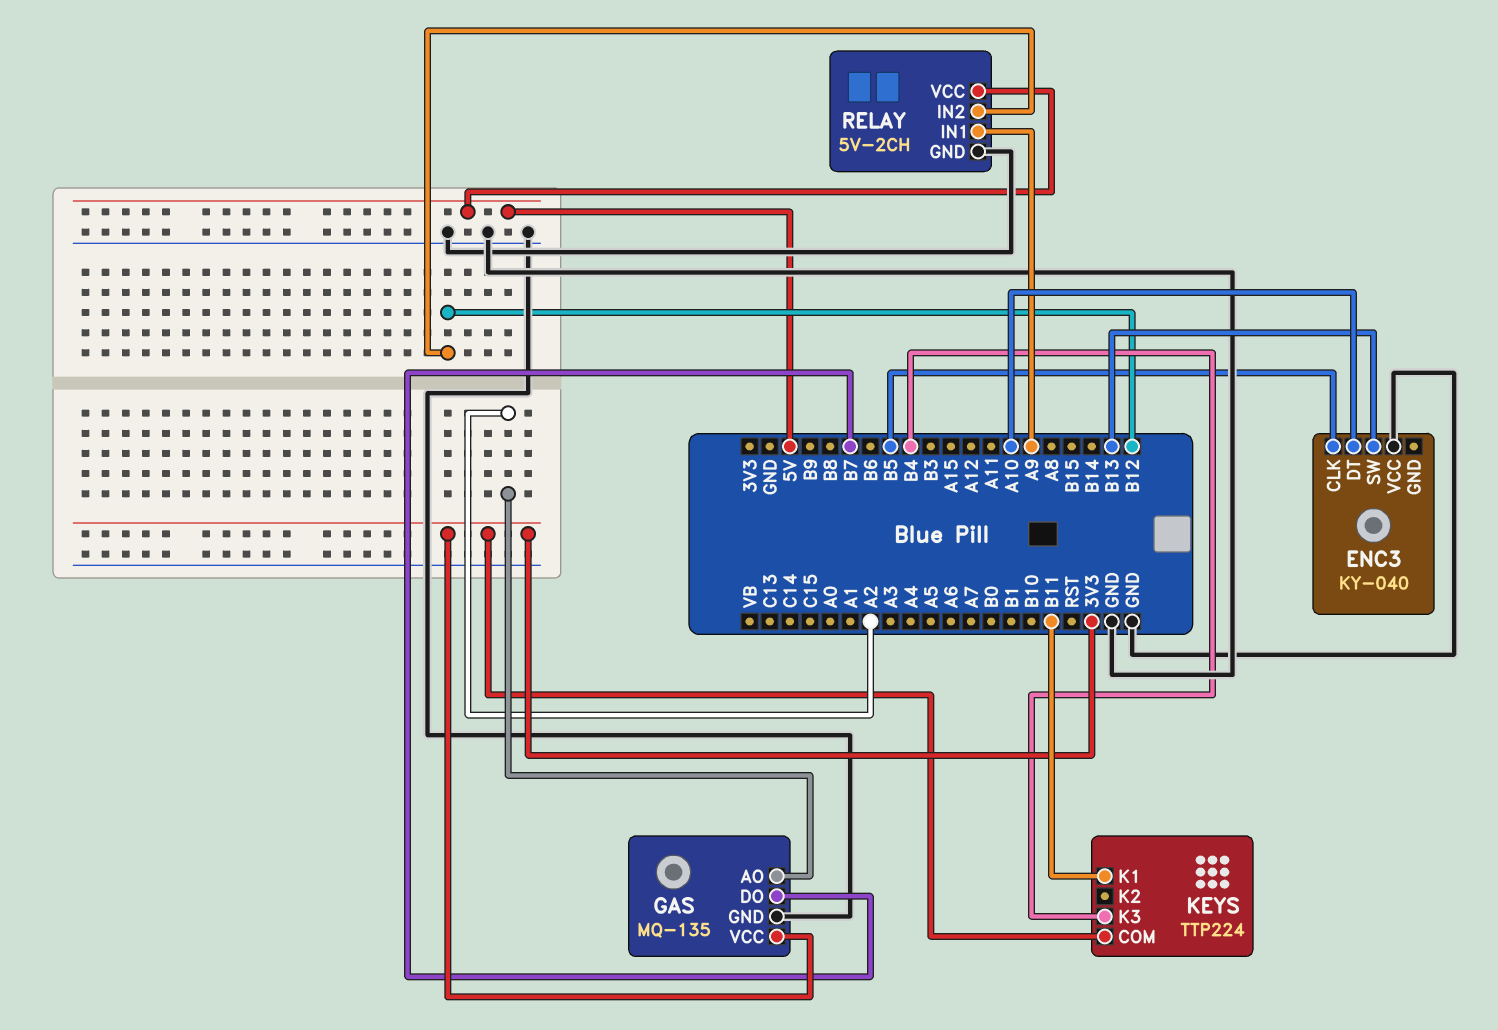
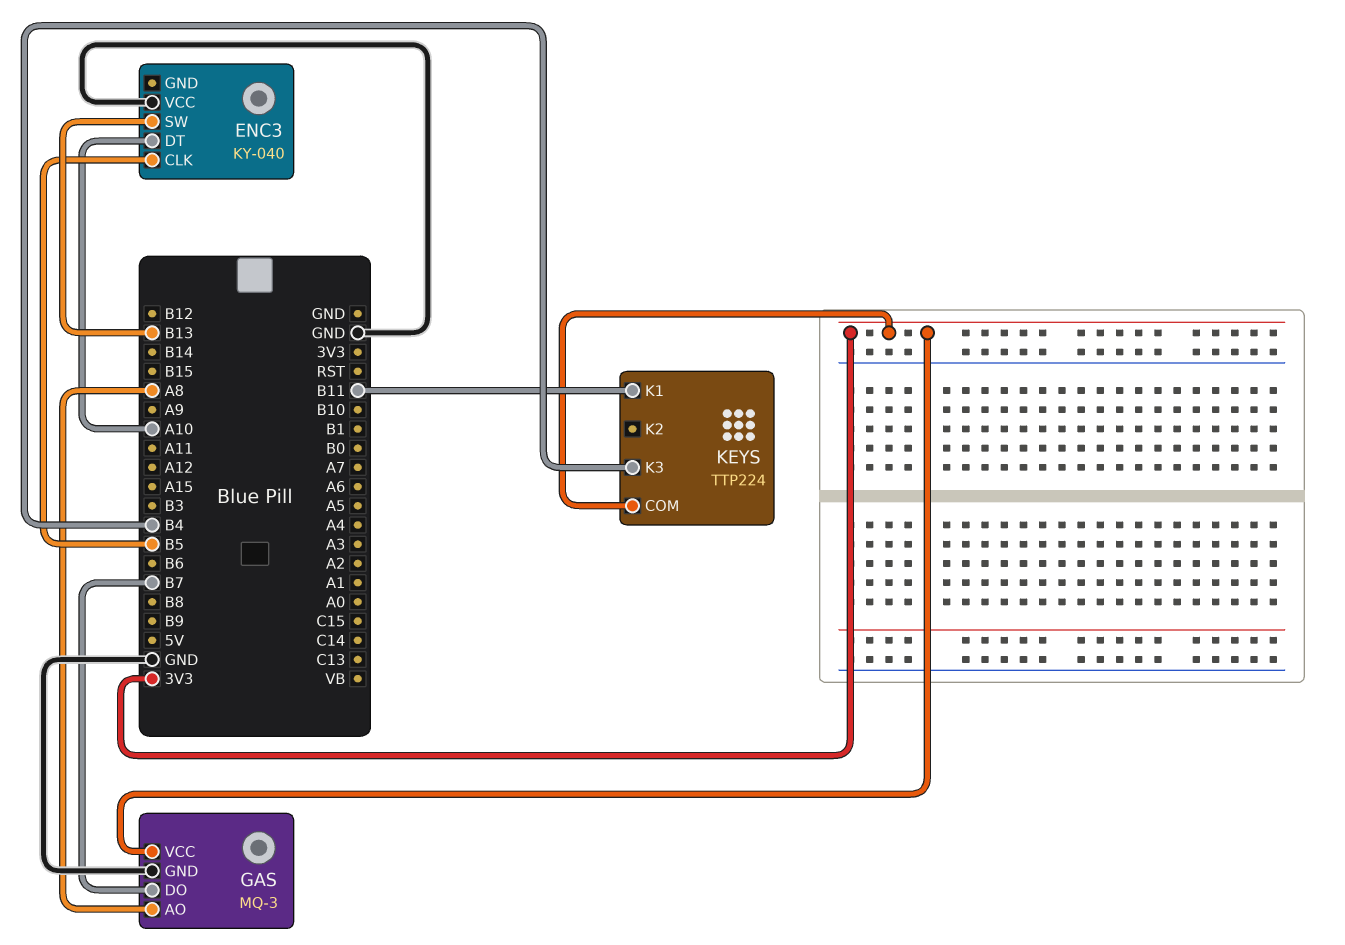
GAS: MQ-135 -> MQ-3
GAS pin AO: A2 -> A8
RELAY: 5V-2CH -> none
RELAY pin GND: GND -> none
RELAY pin IN1: A9 -> none
RELAY pin IN2: B12 -> none
RELAY pin VCC: 5V -> none

